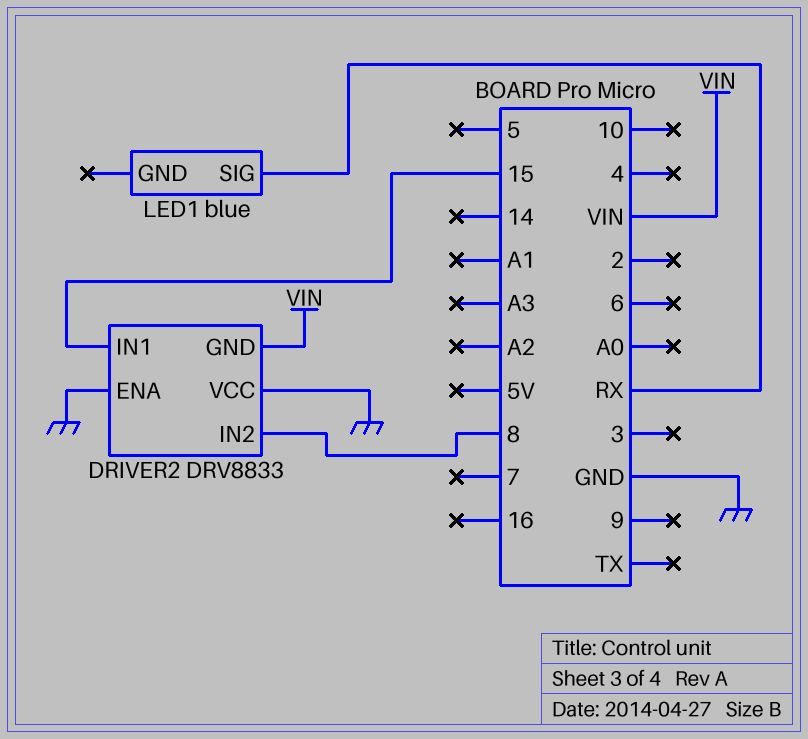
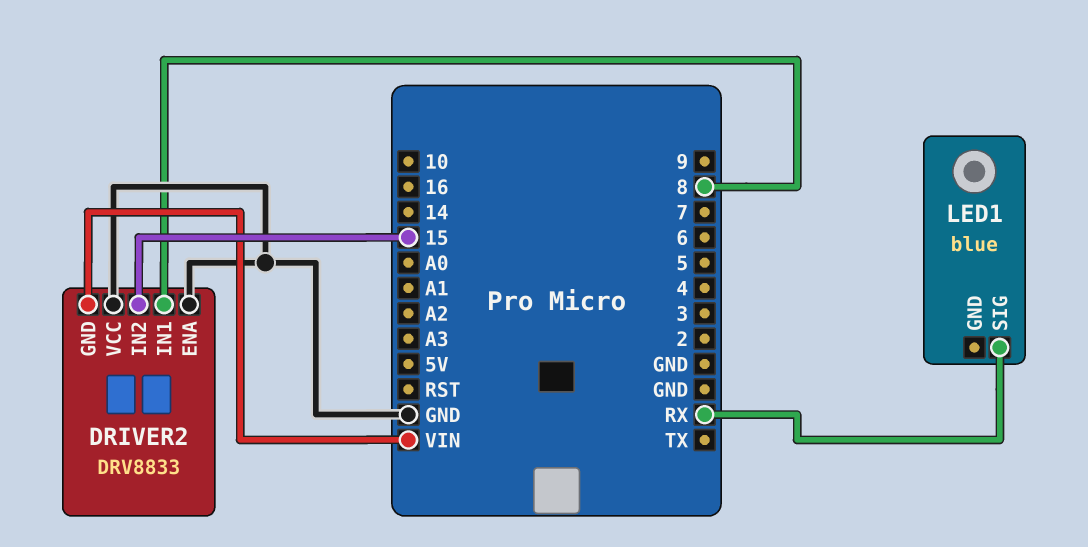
DRIVER2 pin IN1: 15 -> 8
DRIVER2 pin IN2: 8 -> 15

